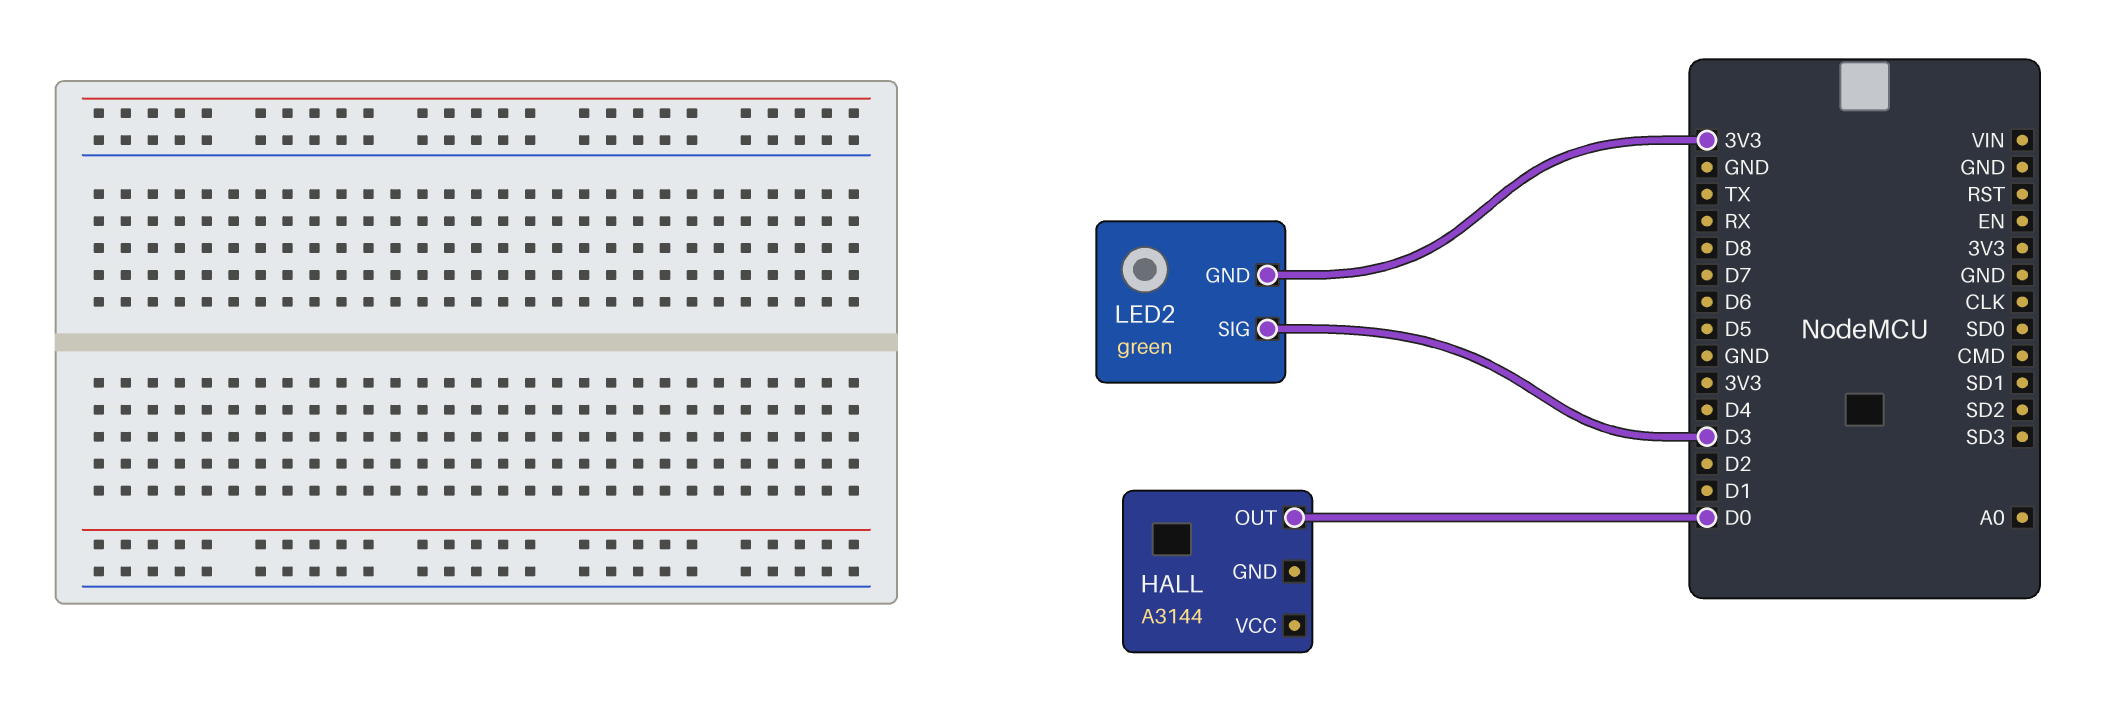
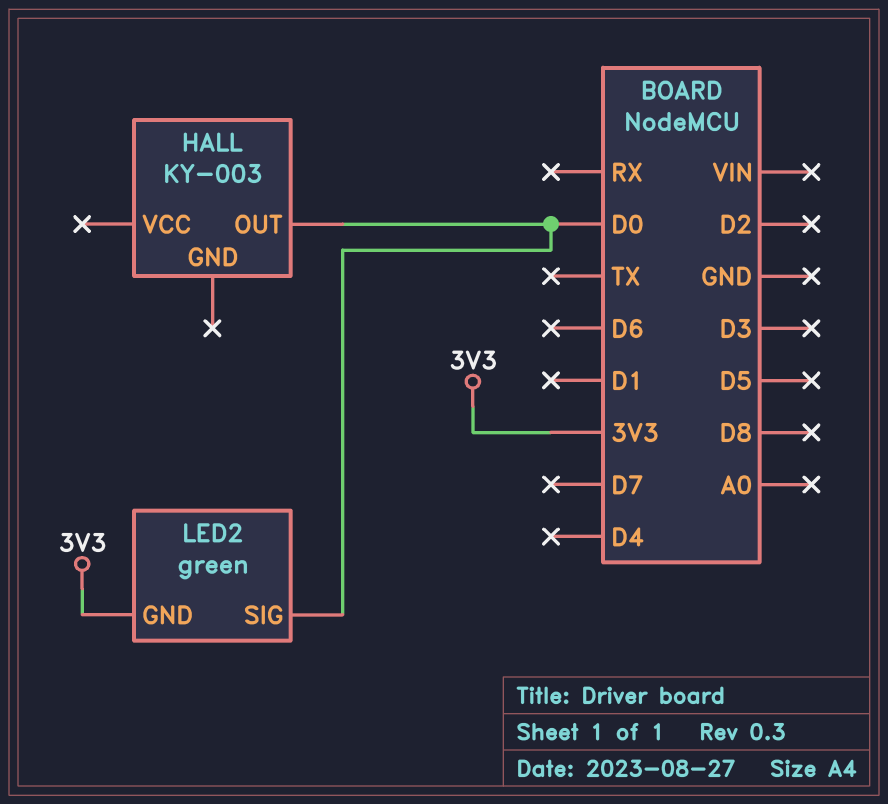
HALL: A3144 -> KY-003
LED2 pin SIG: D3 -> D0

